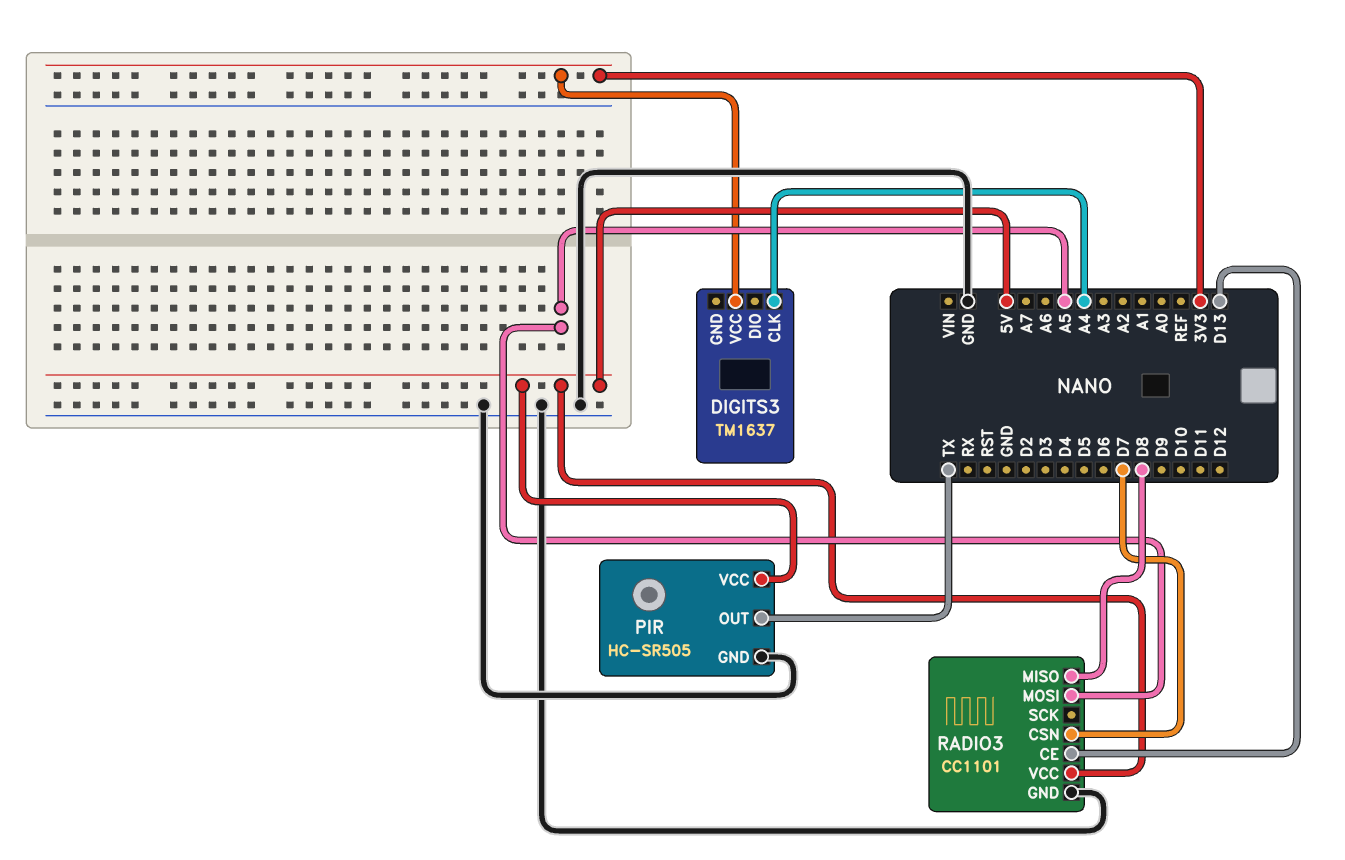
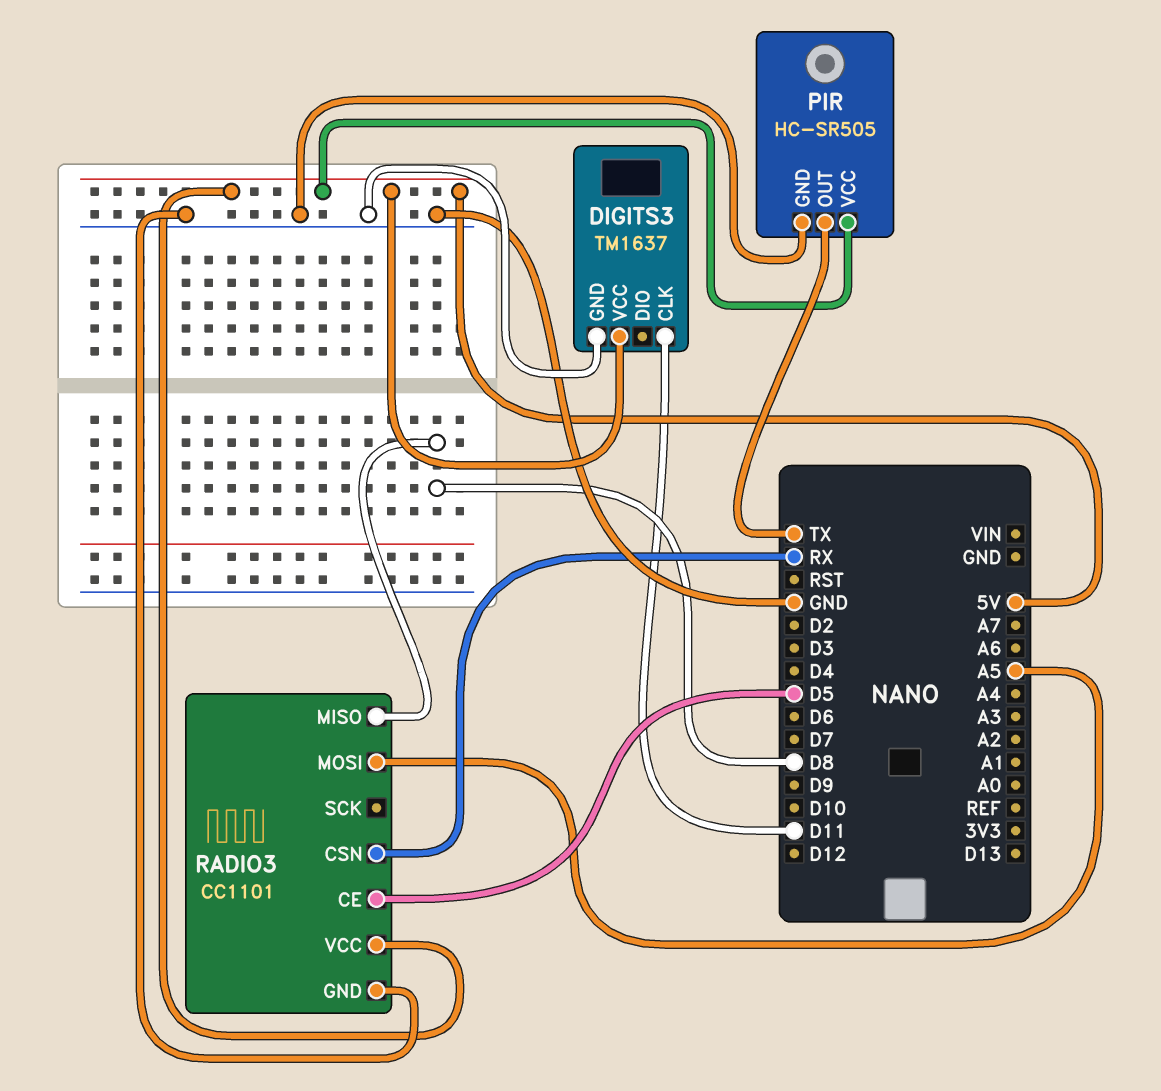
DIGITS3 pin CLK: A4 -> D11
DIGITS3 pin GND: none -> GND
DIGITS3 pin VCC: 3V3 -> 5V
RADIO3 pin CE: D13 -> D5
RADIO3 pin CSN: D7 -> RX

